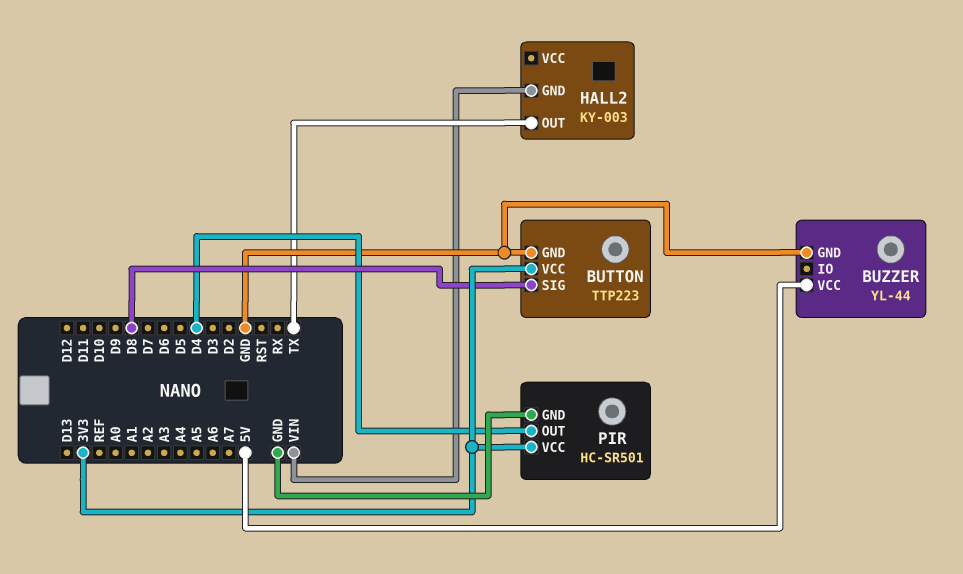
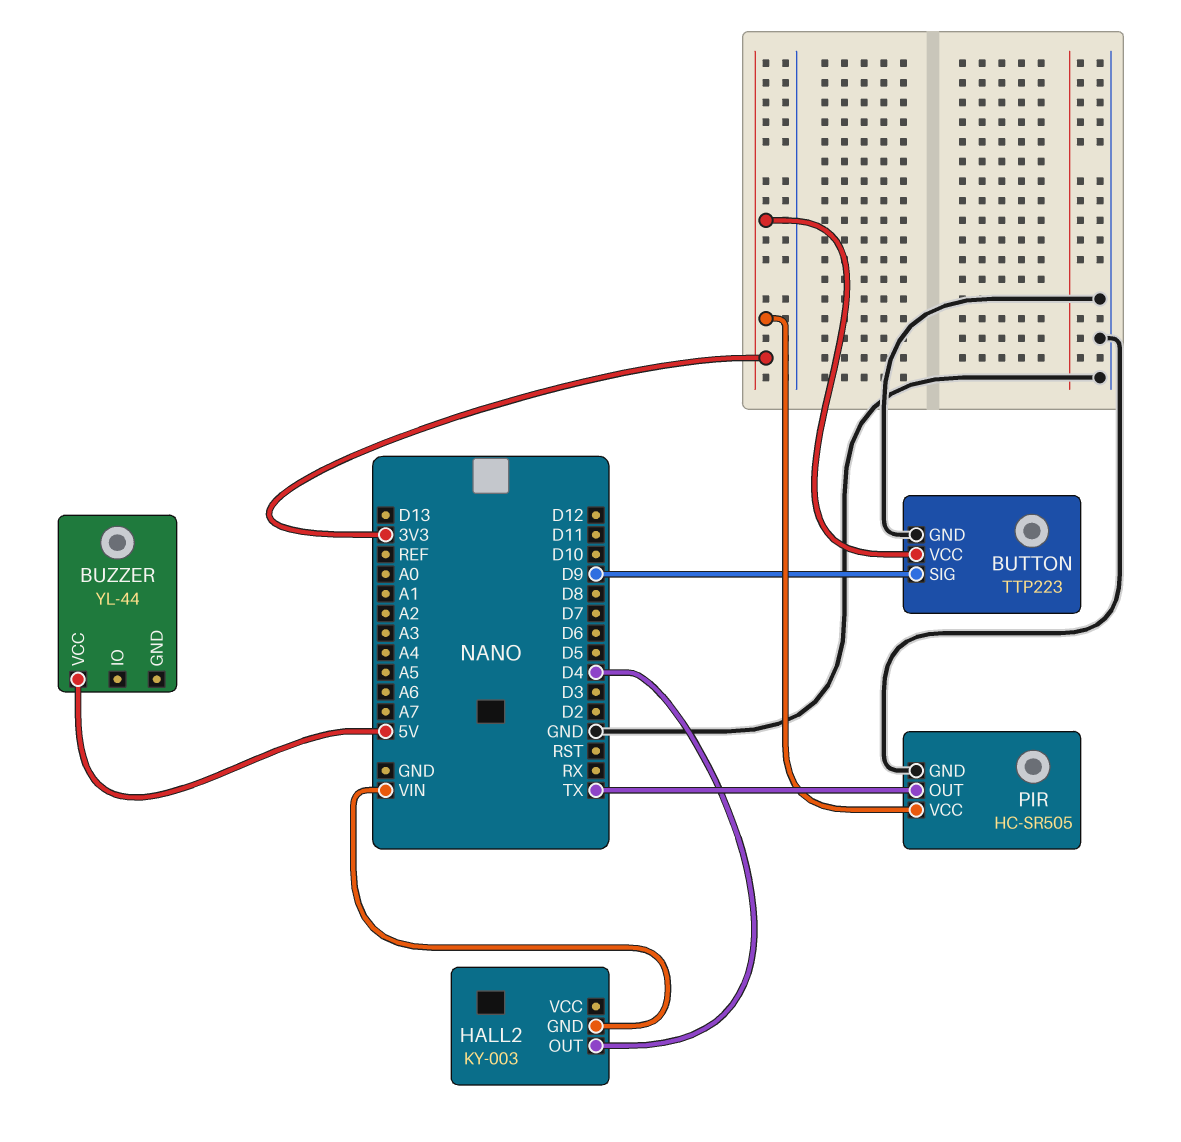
BUTTON pin SIG: D8 -> D9
BUZZER pin GND: GND -> none
HALL2 pin OUT: TX -> D4
PIR: HC-SR501 -> HC-SR505
PIR pin OUT: D4 -> TX

